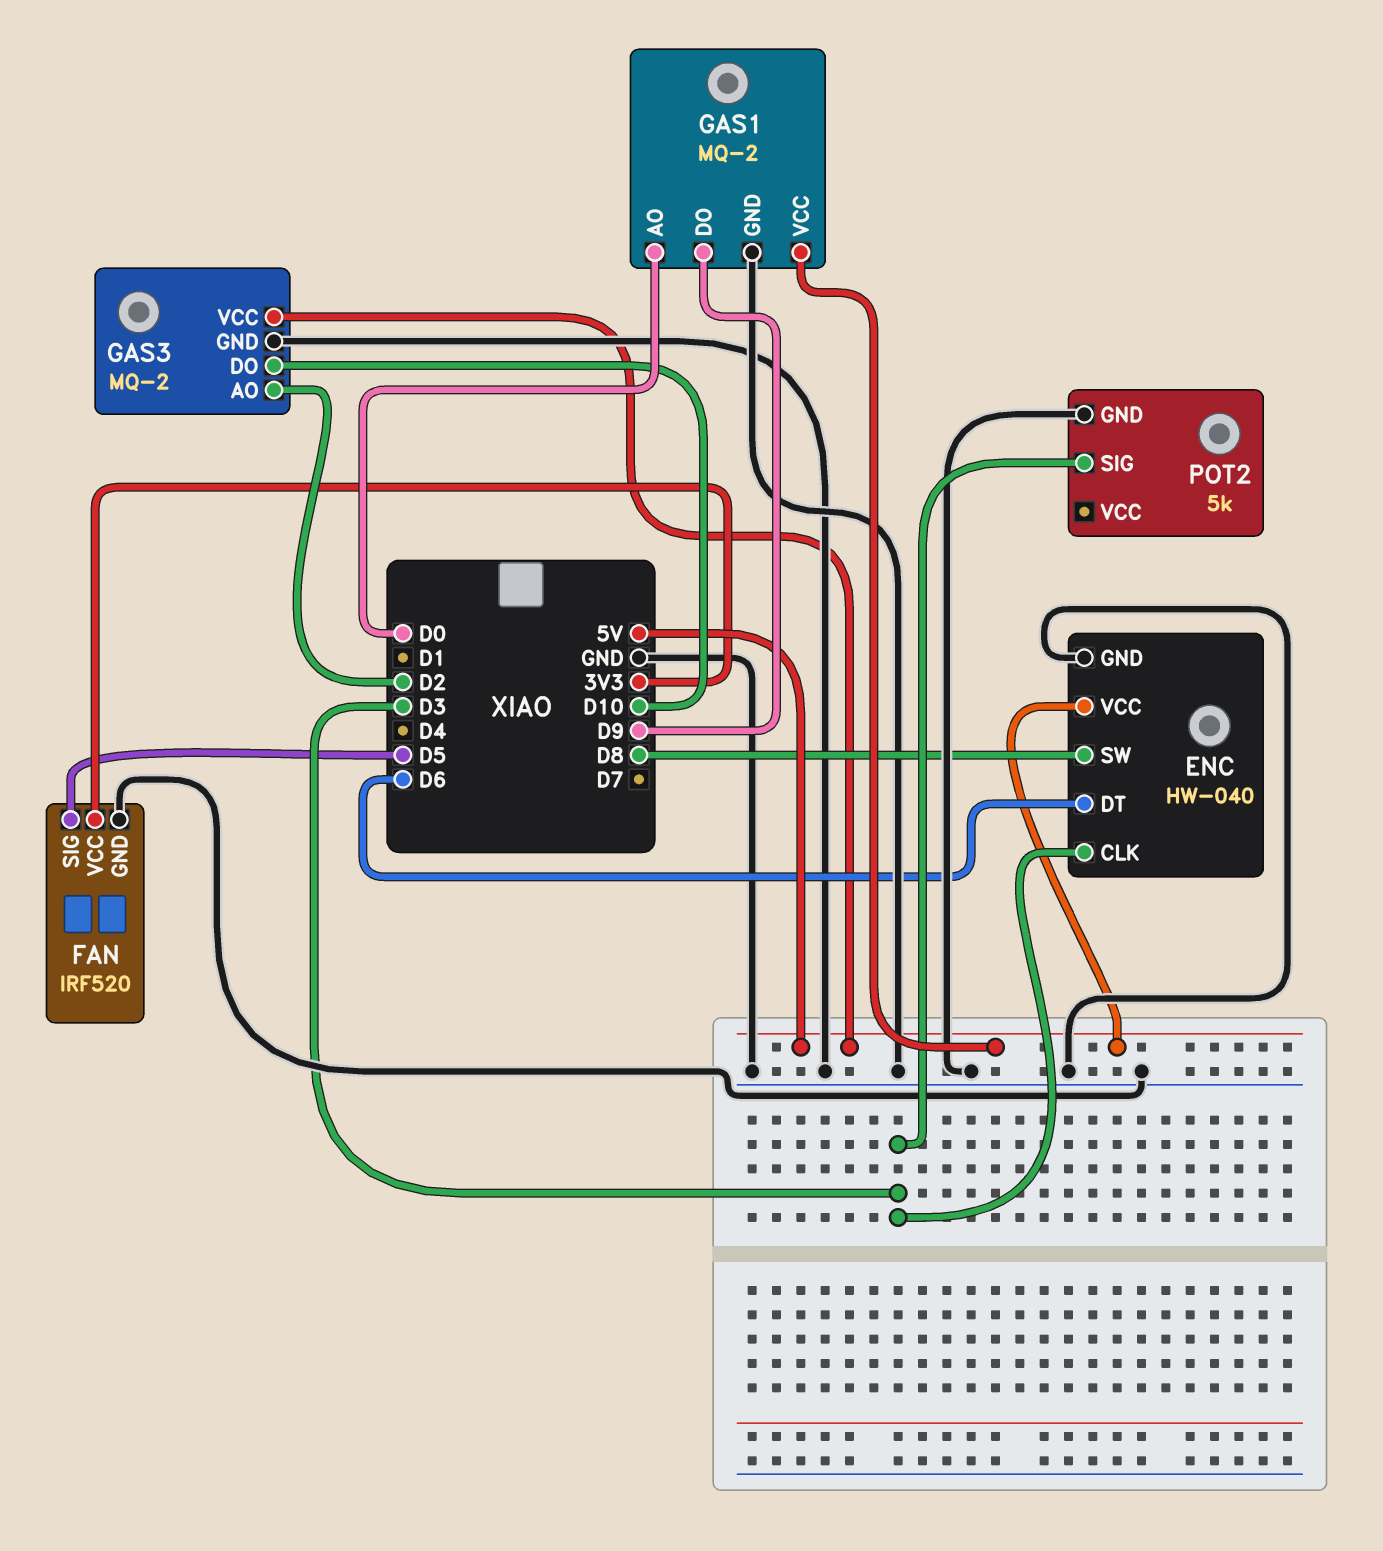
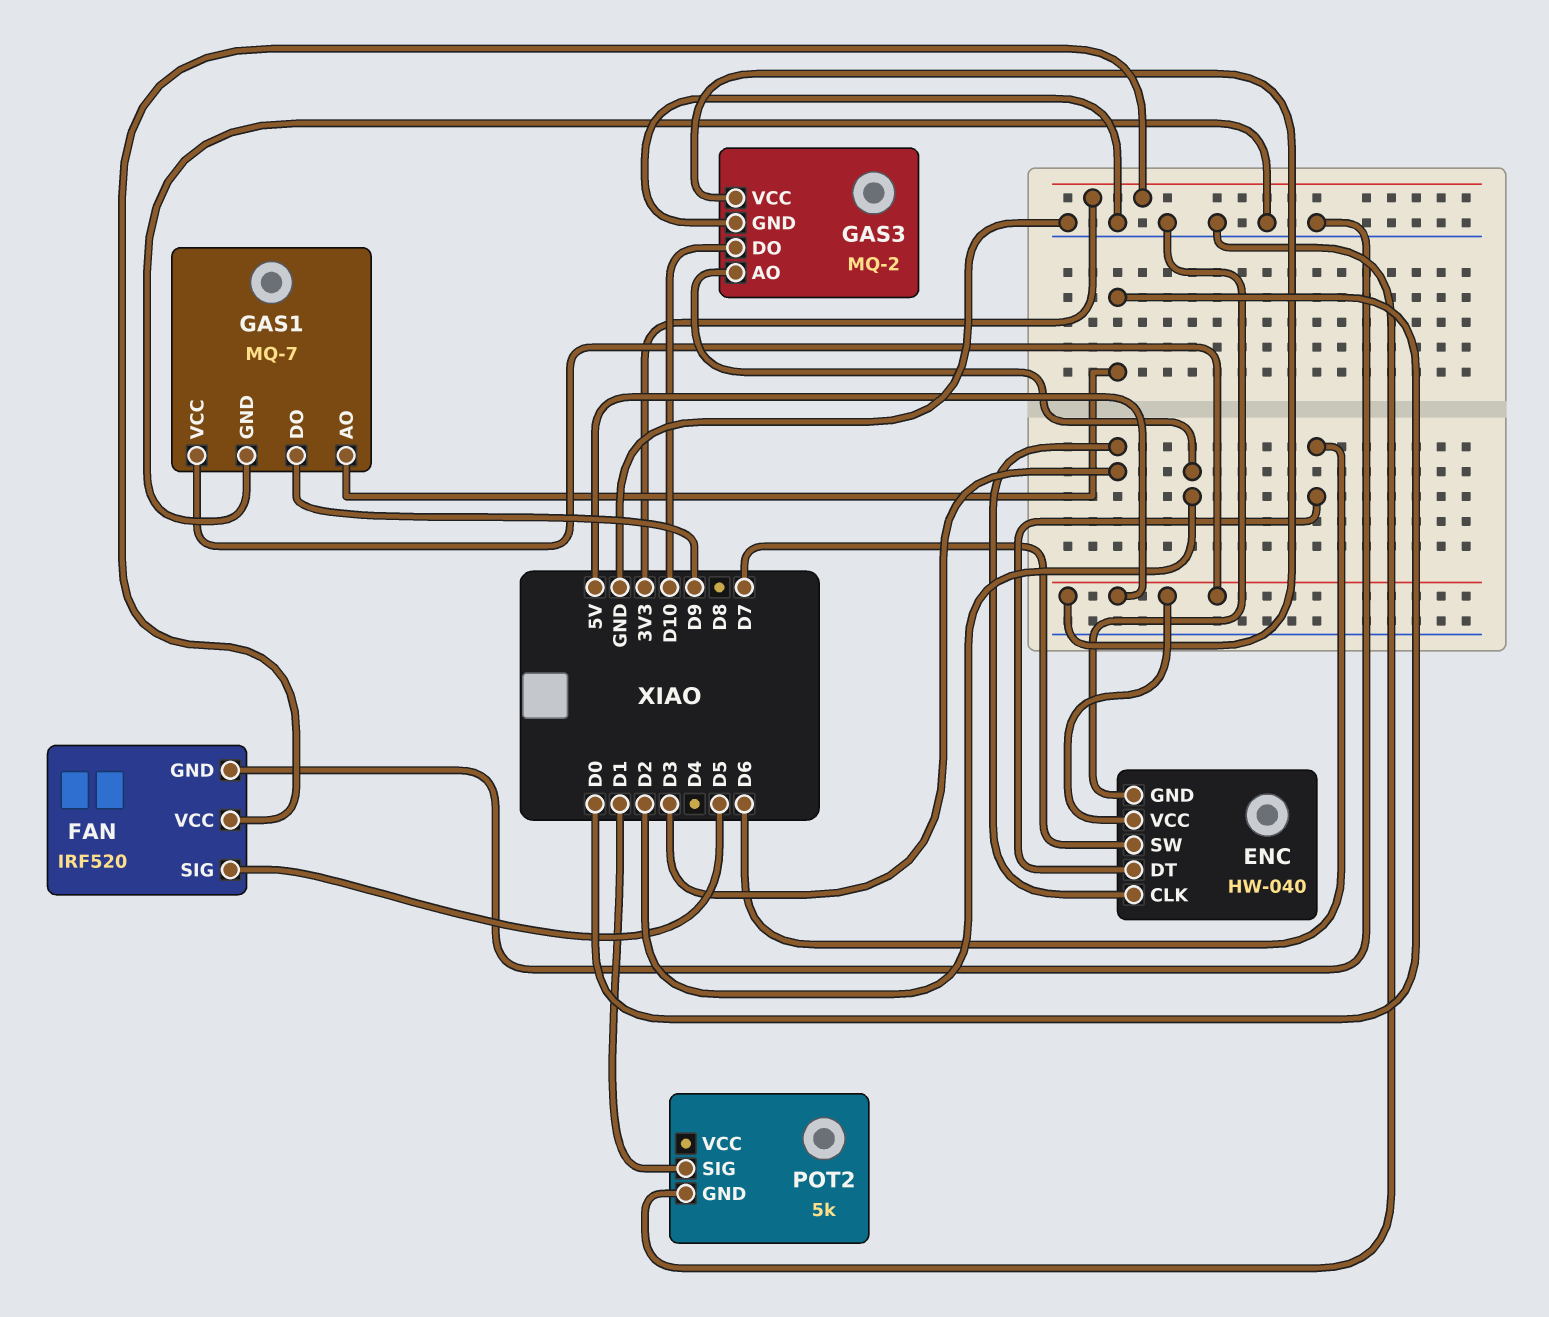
ENC pin SW: D8 -> D7
GAS1: MQ-2 -> MQ-7
POT2 pin SIG: D3 -> D1

